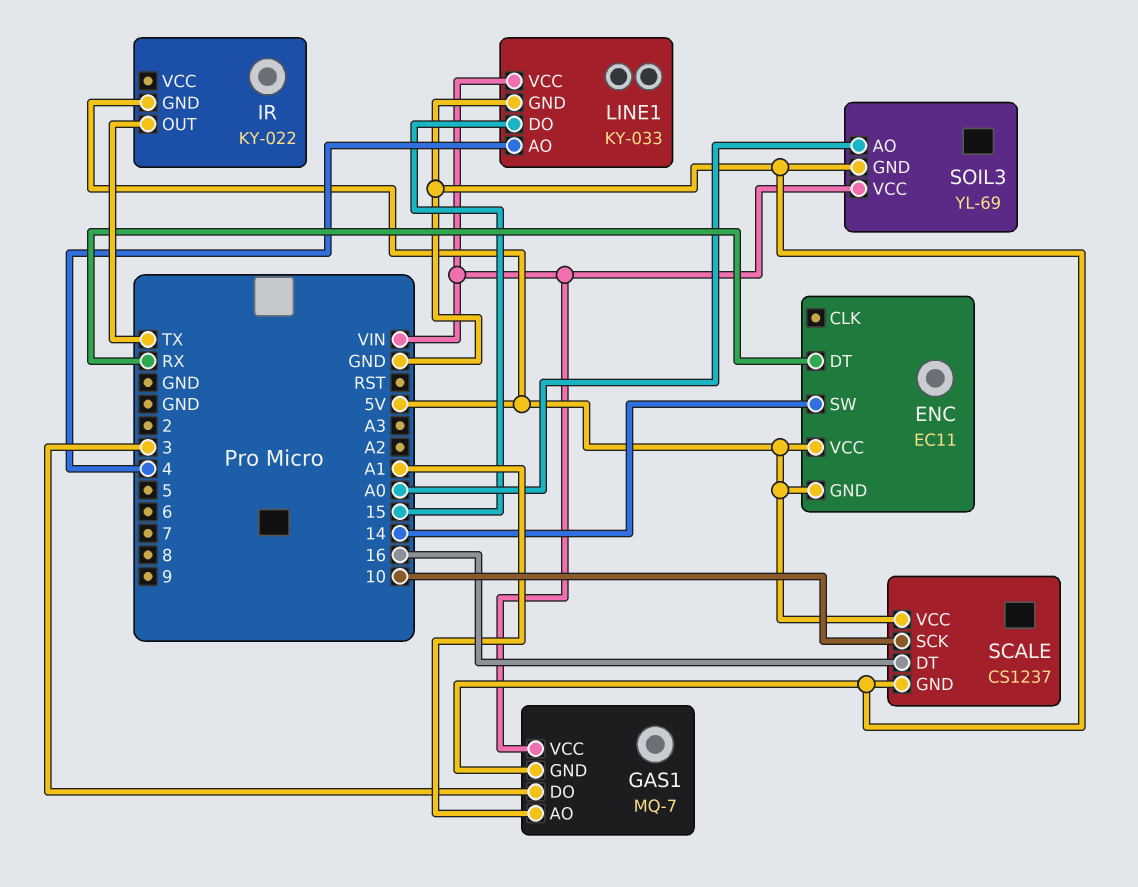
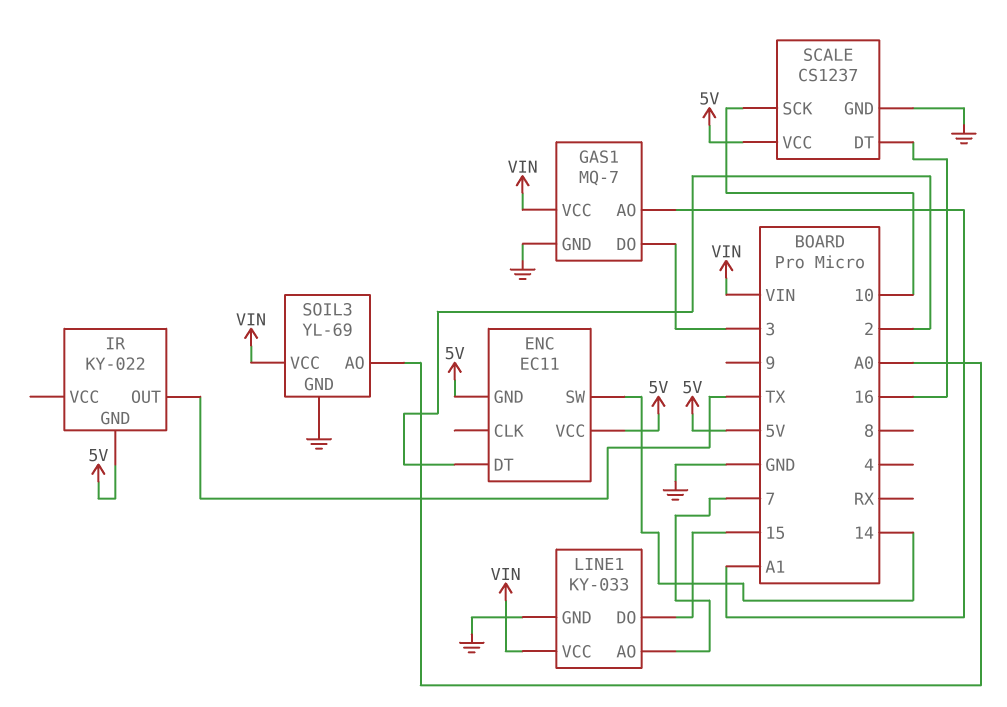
ENC pin DT: RX -> 2
LINE1 pin AO: 4 -> 7

